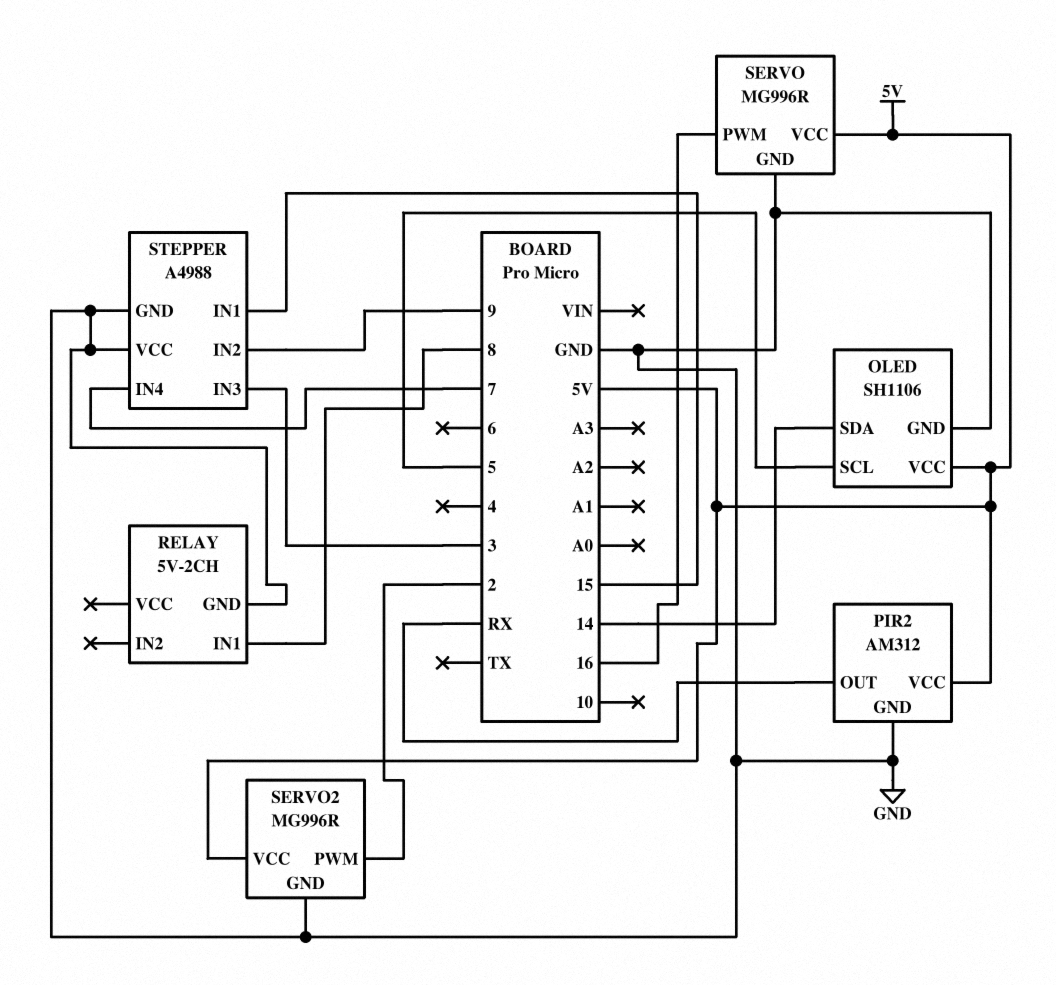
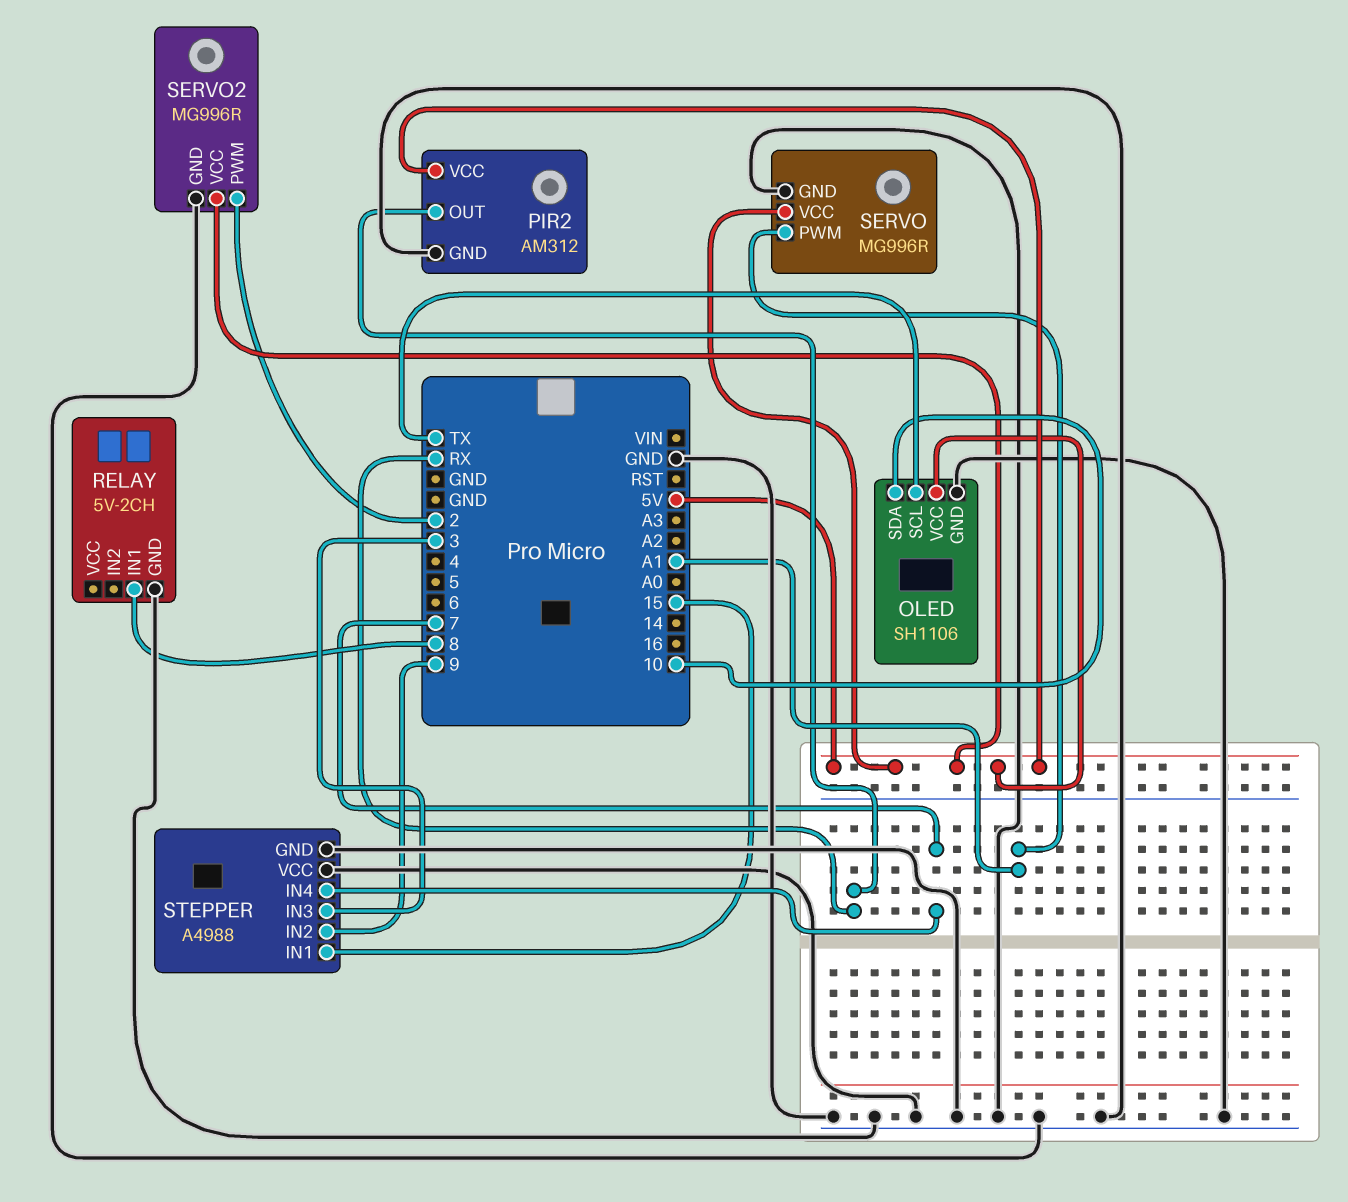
OLED pin SCL: 5 -> TX
OLED pin SDA: 14 -> 10
SERVO pin PWM: 16 -> A1

